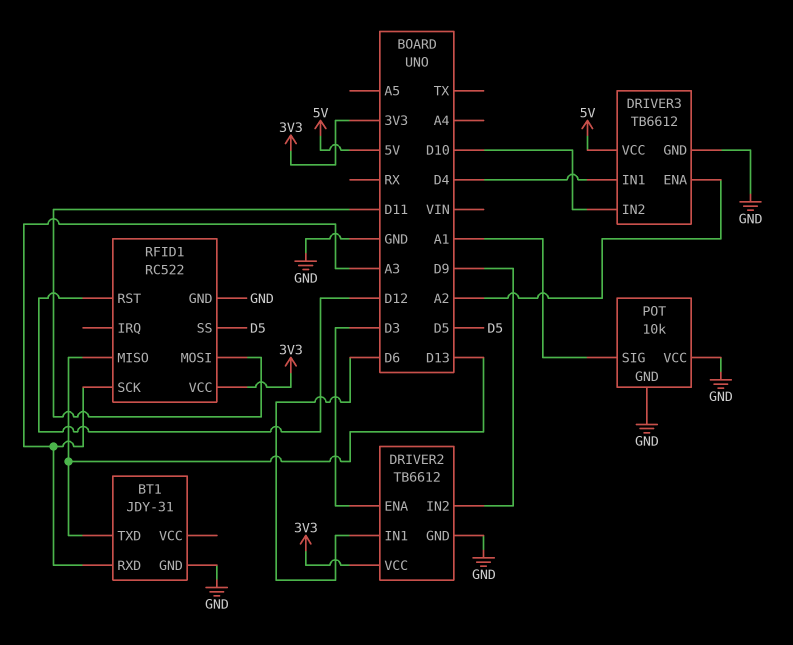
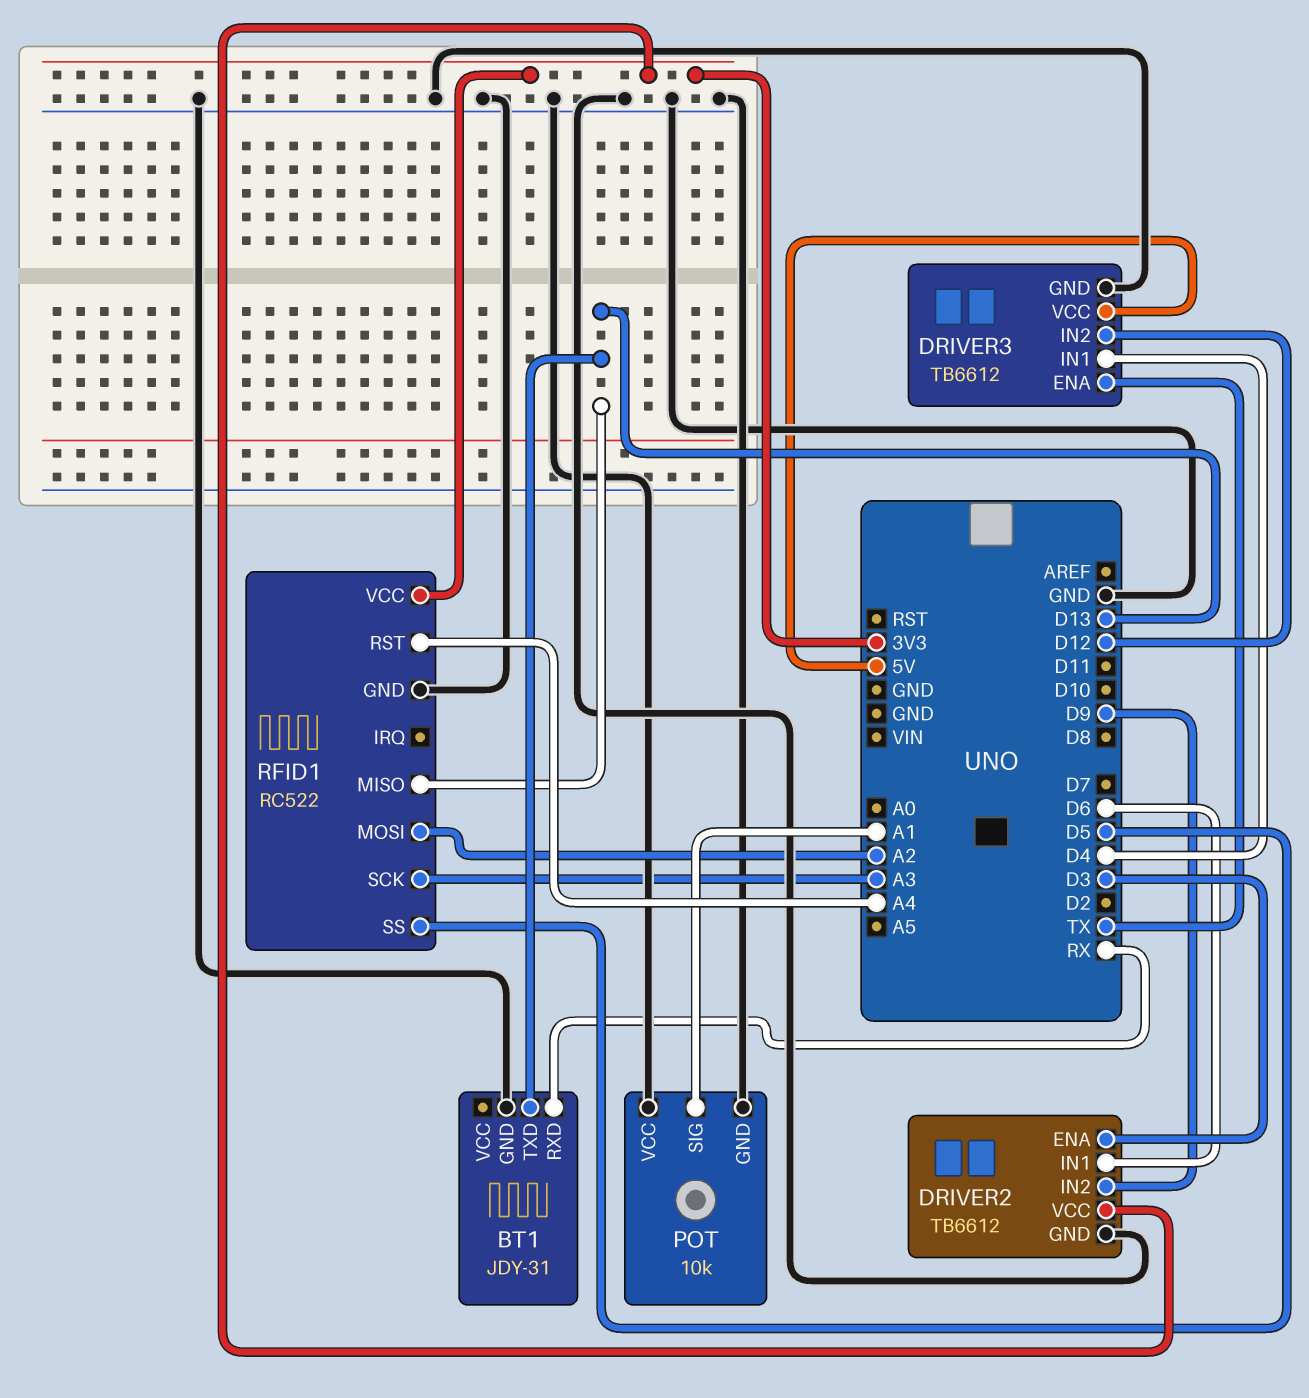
BT1 pin RXD: A3 -> RX
DRIVER3 pin ENA: A2 -> TX
DRIVER3 pin IN2: D10 -> D12
RFID1 pin MOSI: D11 -> A2
RFID1 pin RST: D12 -> A4

